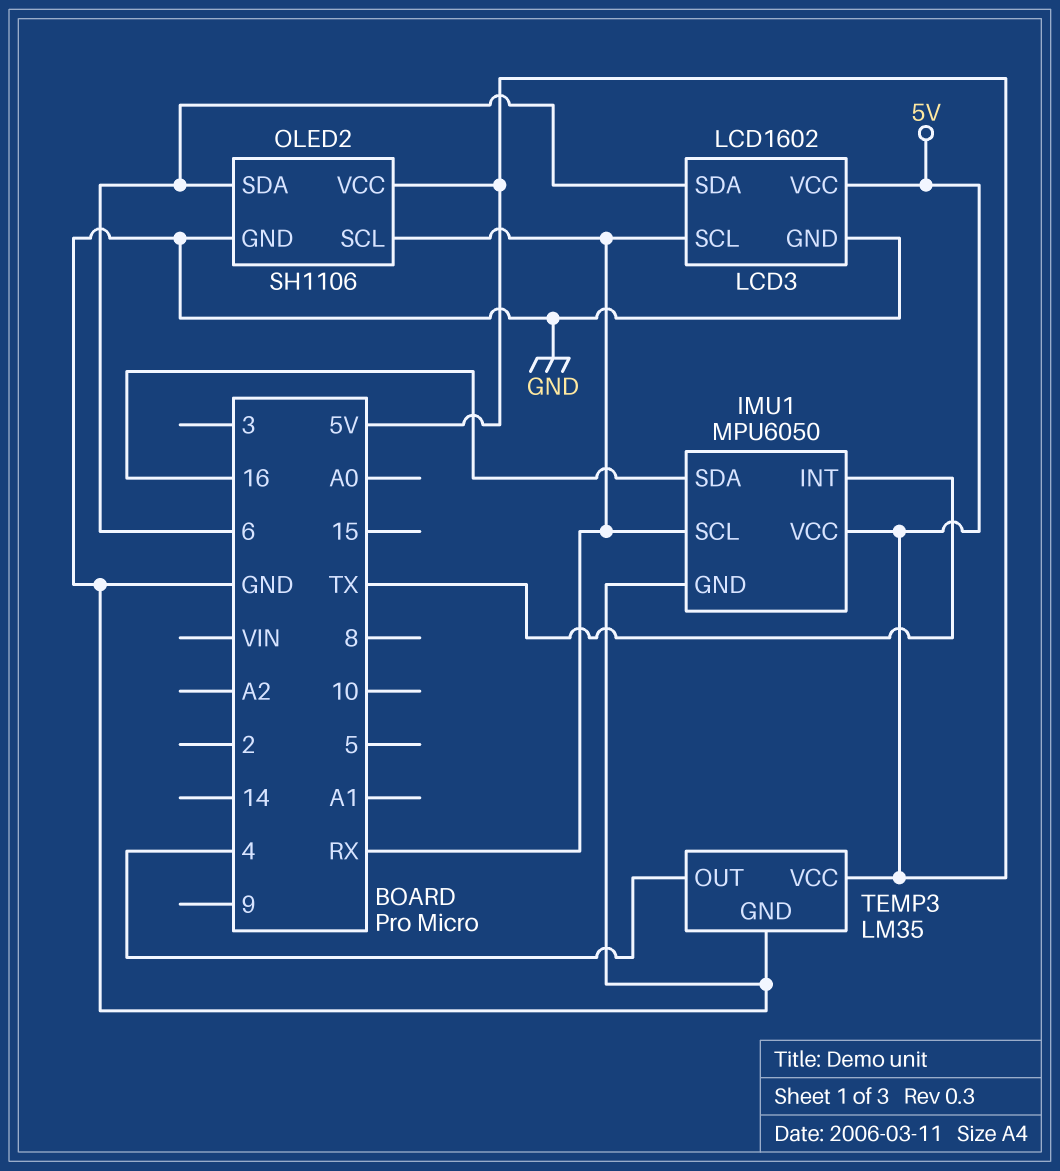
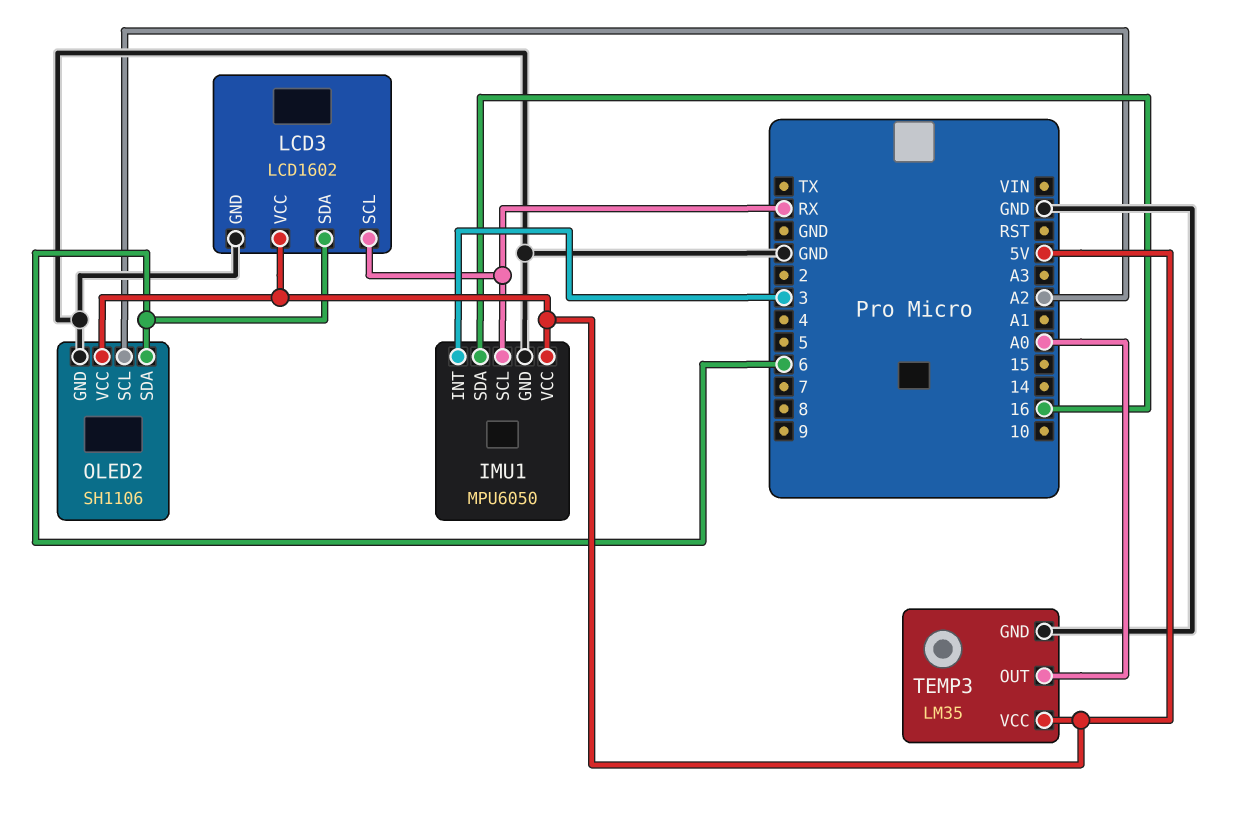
IMU1 pin INT: TX -> 3
OLED2 pin SCL: RX -> A2
TEMP3 pin OUT: 4 -> A0

